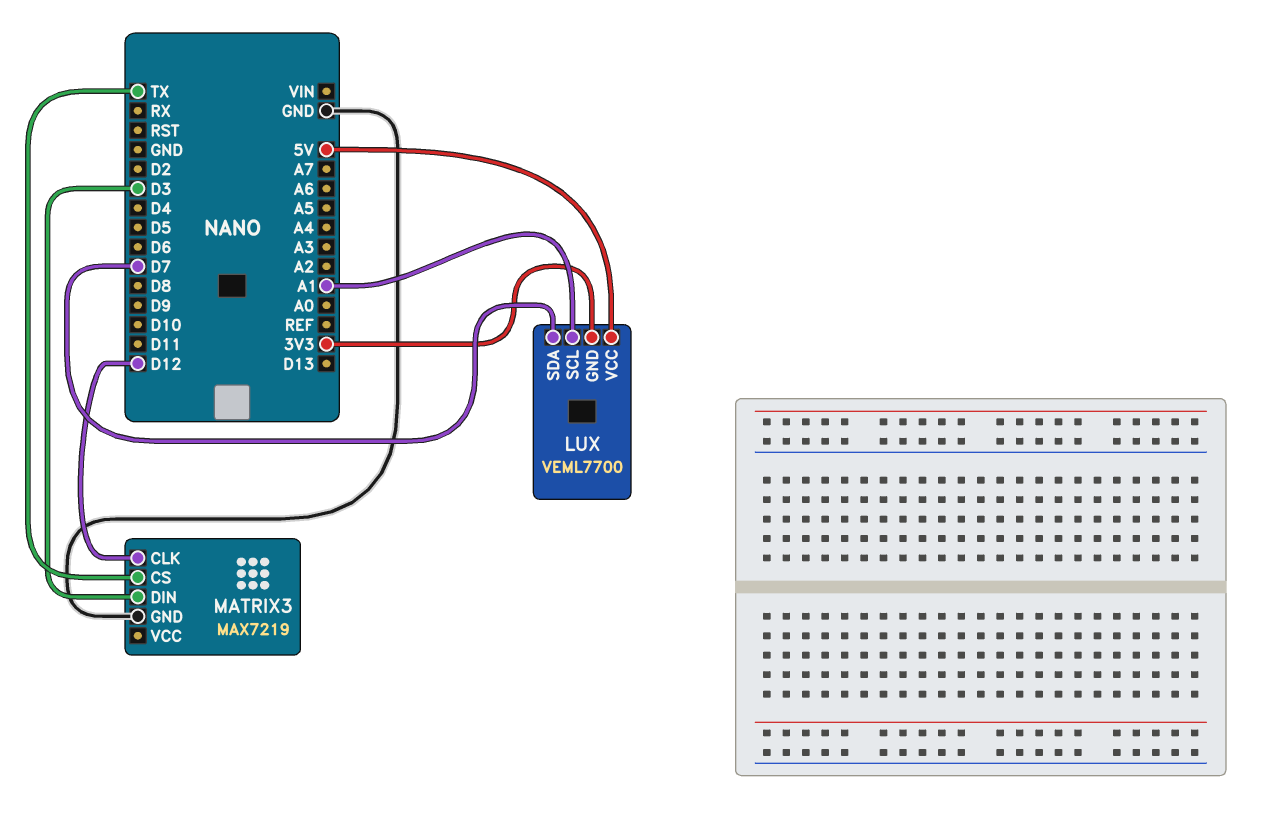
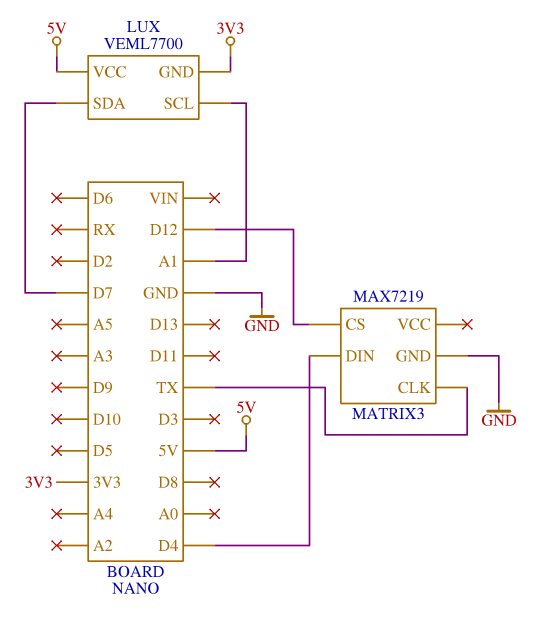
MATRIX3 pin CLK: D12 -> TX
MATRIX3 pin CS: TX -> D12
MATRIX3 pin DIN: D3 -> D4

